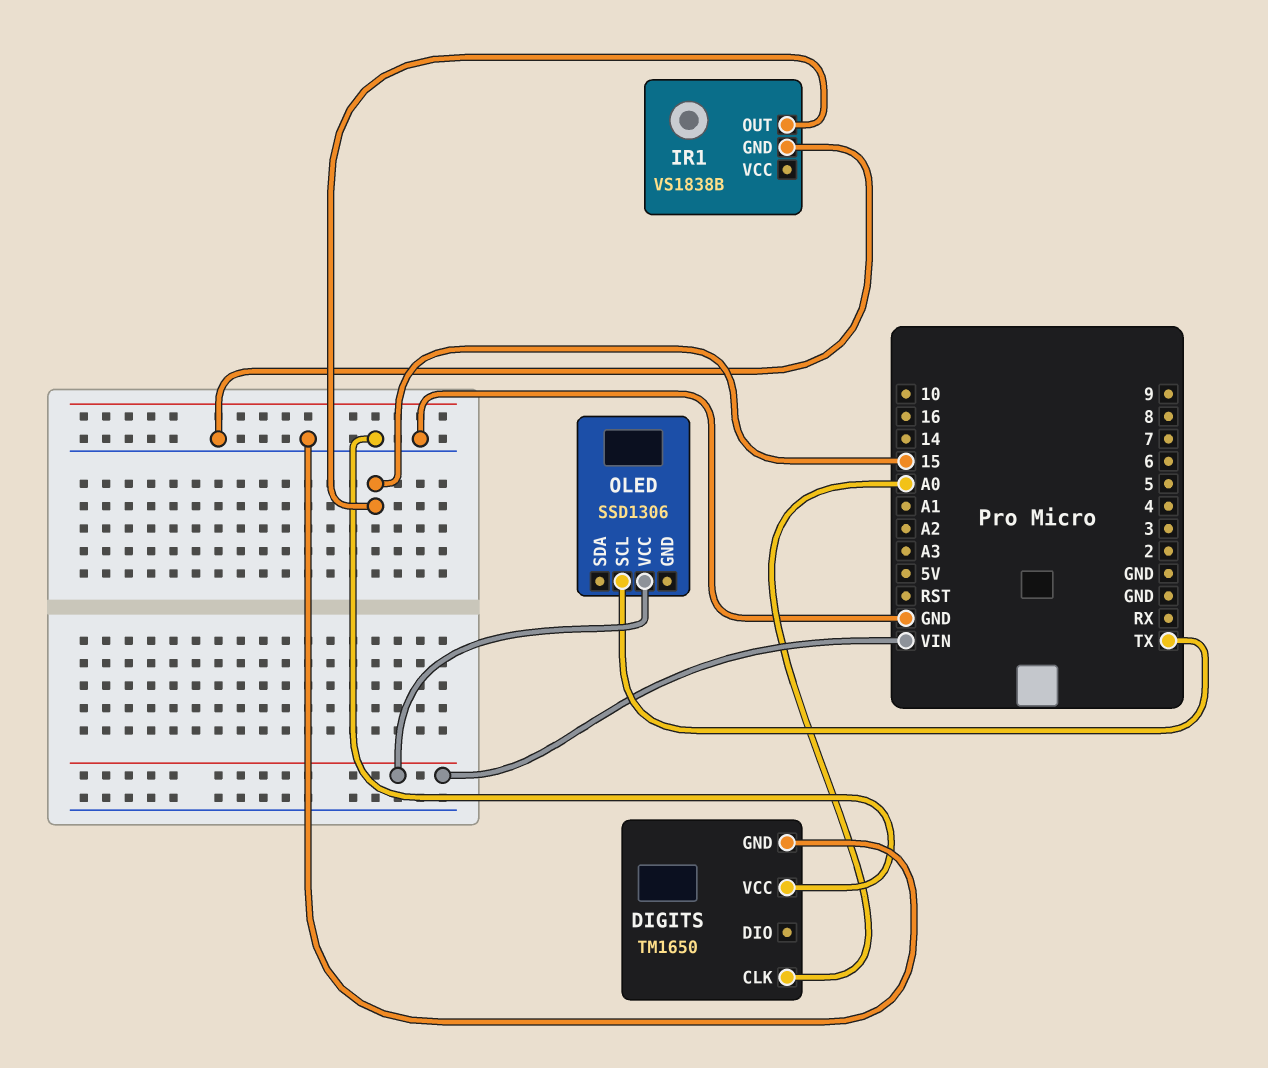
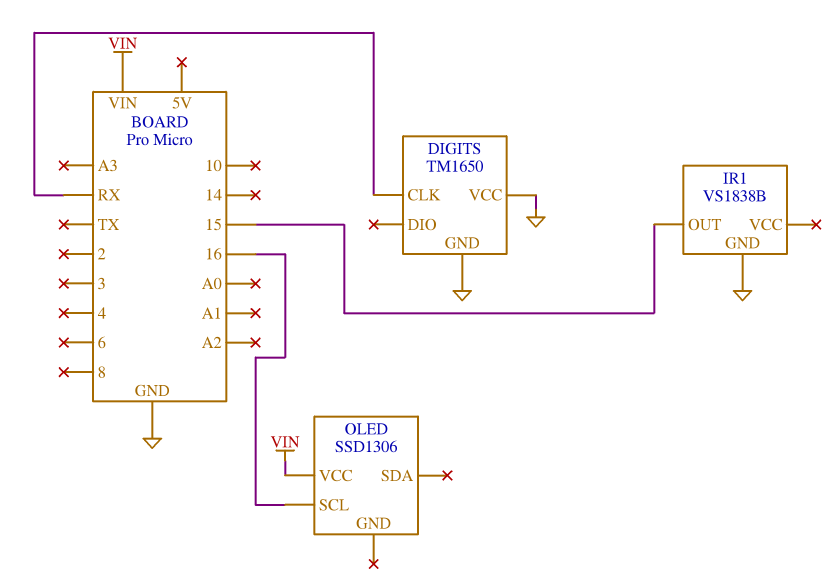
DIGITS pin CLK: A0 -> RX
OLED pin SCL: TX -> 16

